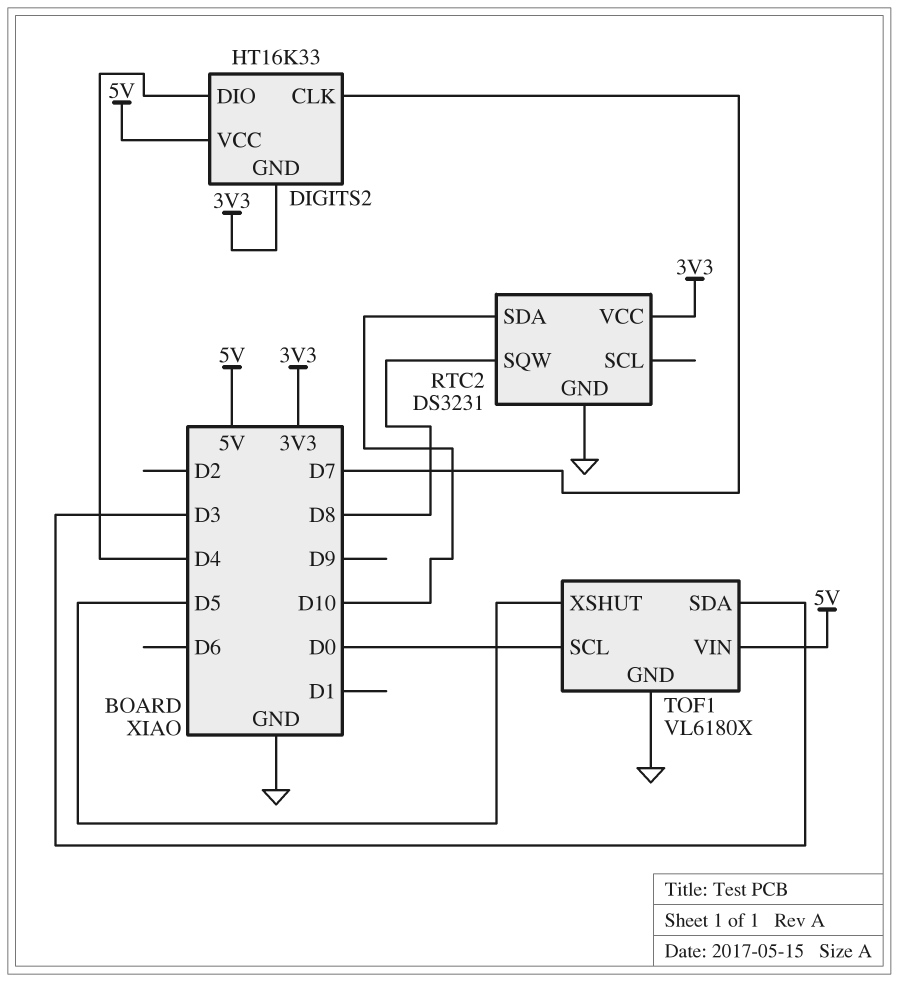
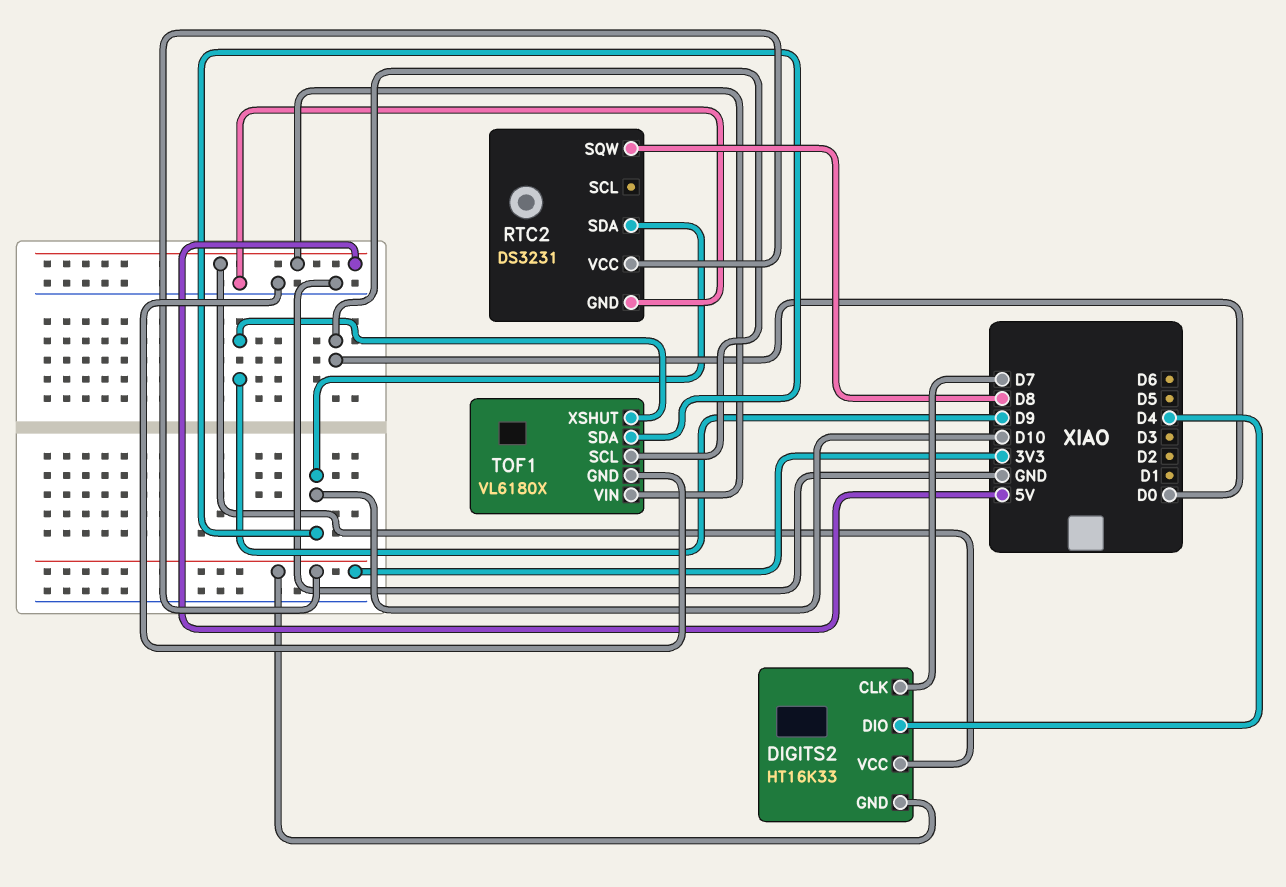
TOF1 pin SDA: D3 -> D10
TOF1 pin XSHUT: D5 -> D9

